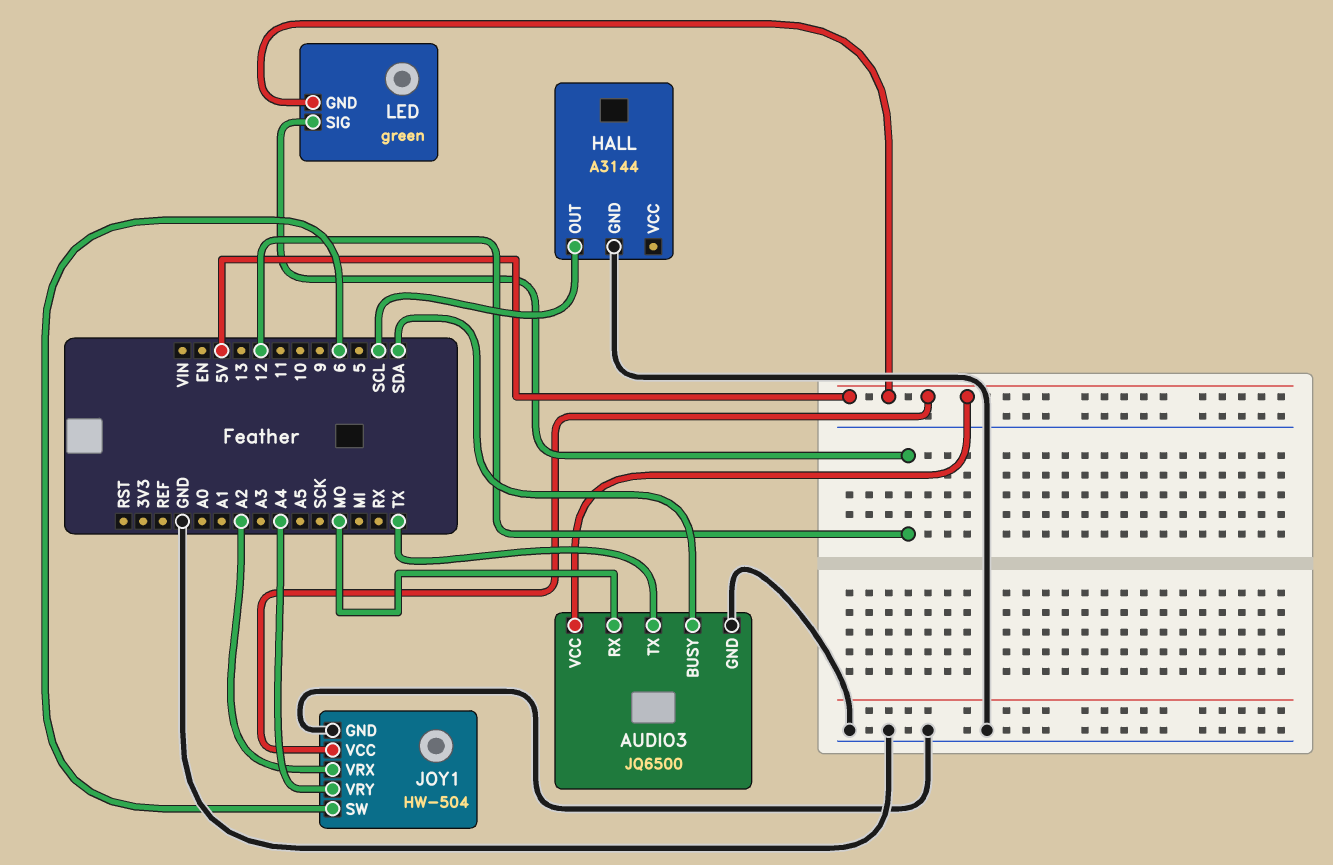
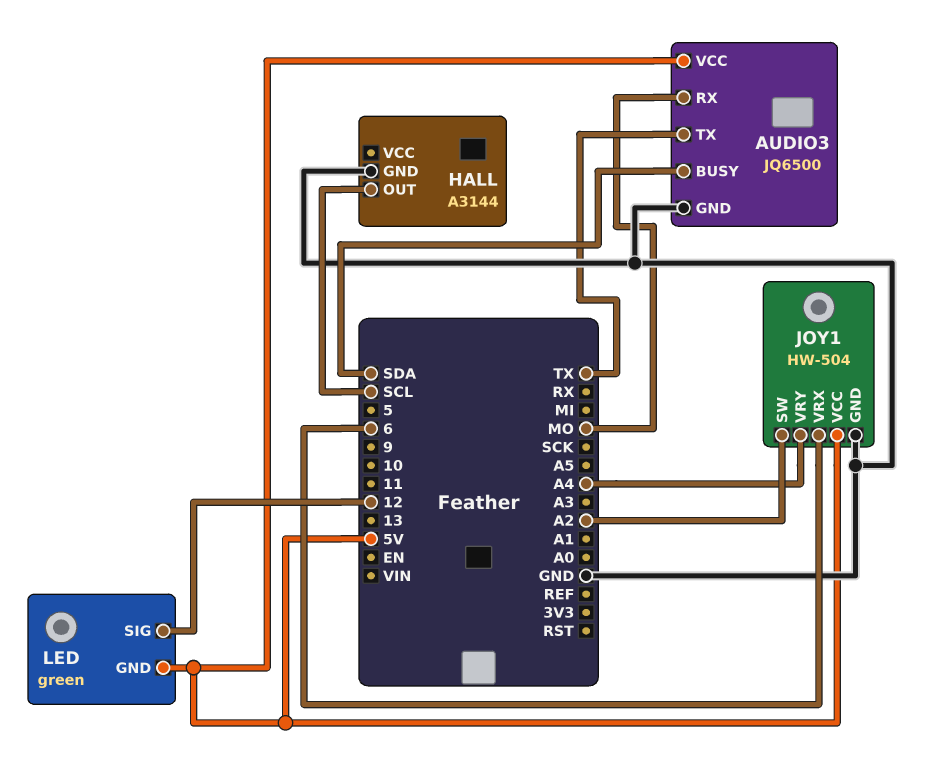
JOY1 pin SW: 6 -> A2
JOY1 pin VRX: A2 -> 6

